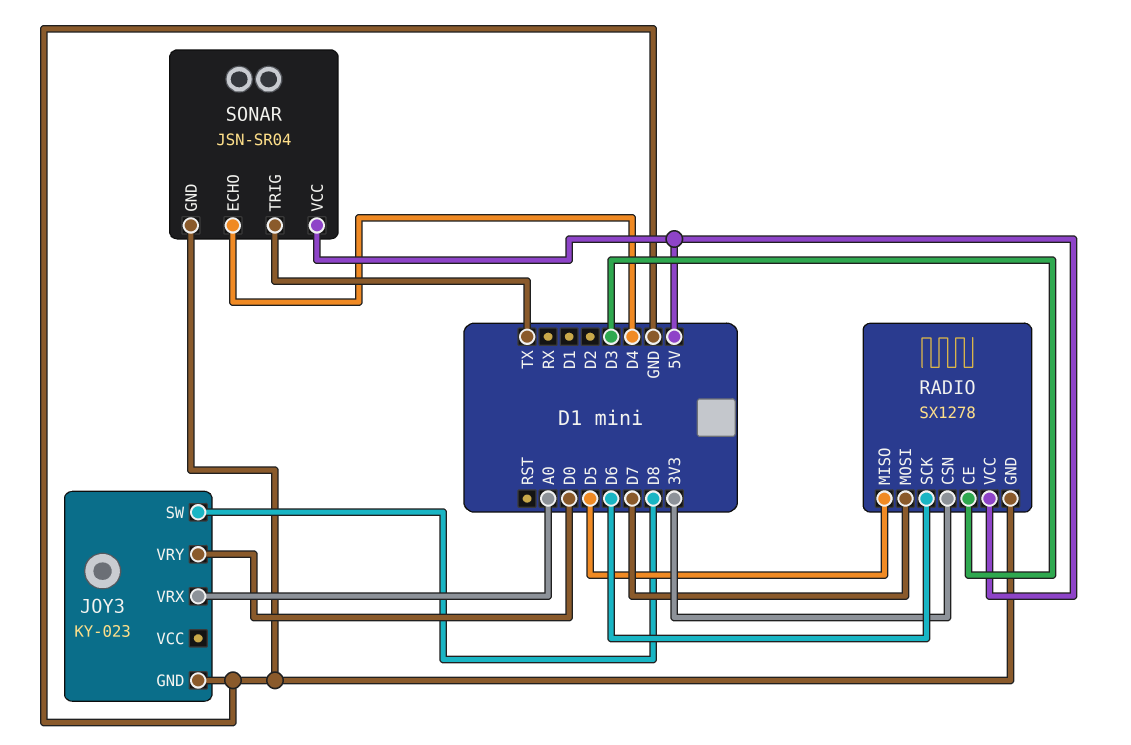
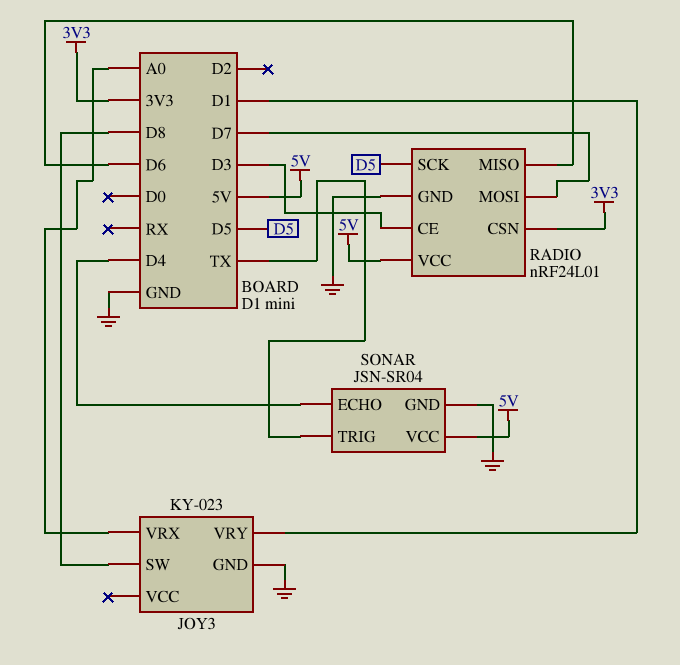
JOY3 pin VRY: D0 -> D1
RADIO: SX1278 -> nRF24L01
RADIO pin MISO: D5 -> D6
RADIO pin SCK: D6 -> D5

